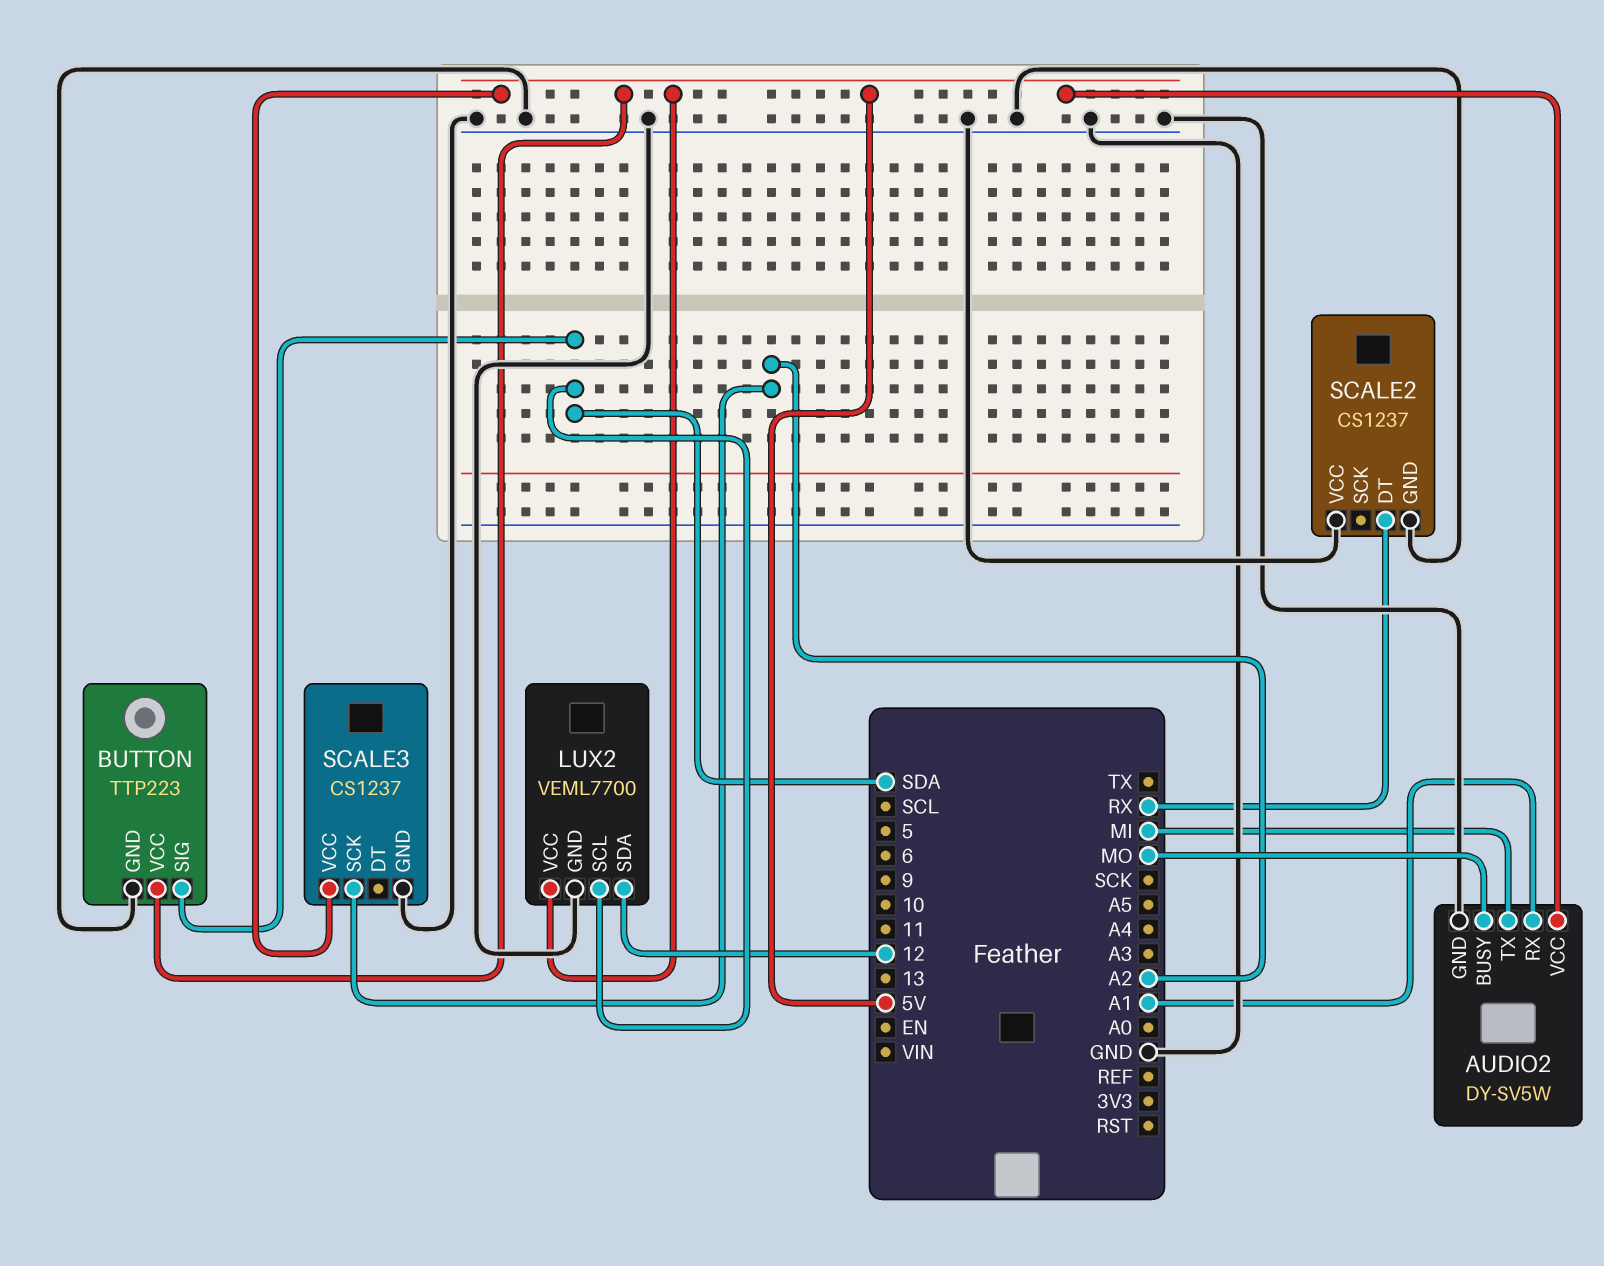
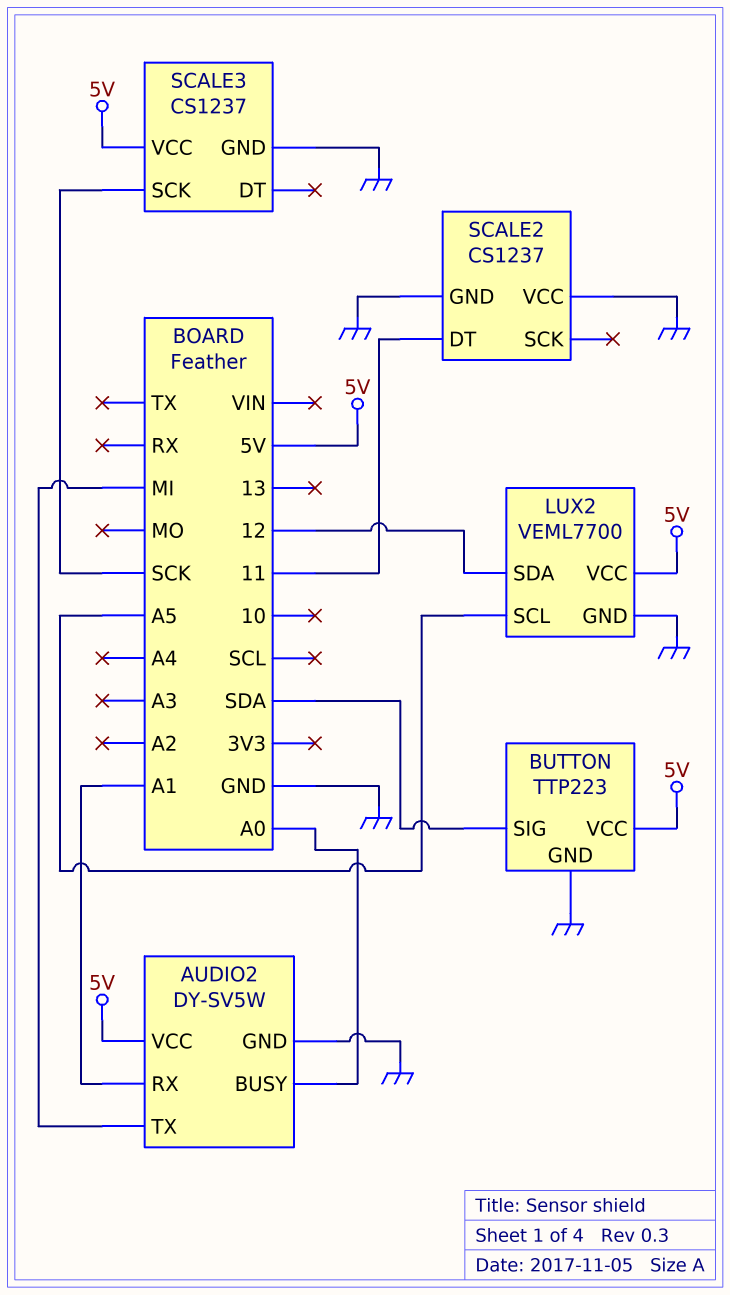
AUDIO2 pin BUSY: MO -> A0
LUX2 pin SCL: SDA -> A5
SCALE2 pin DT: RX -> 11
SCALE3 pin SCK: A2 -> SCK

